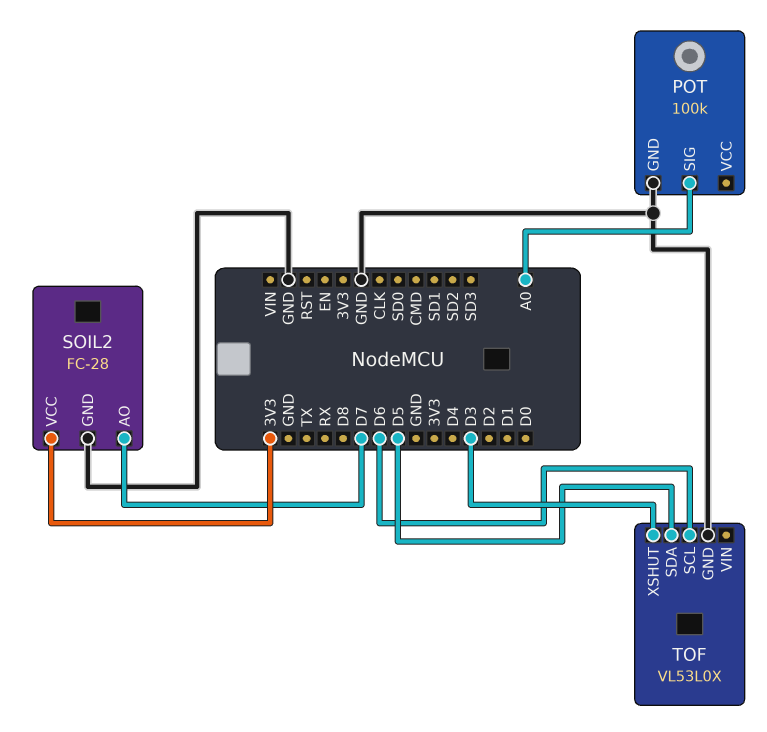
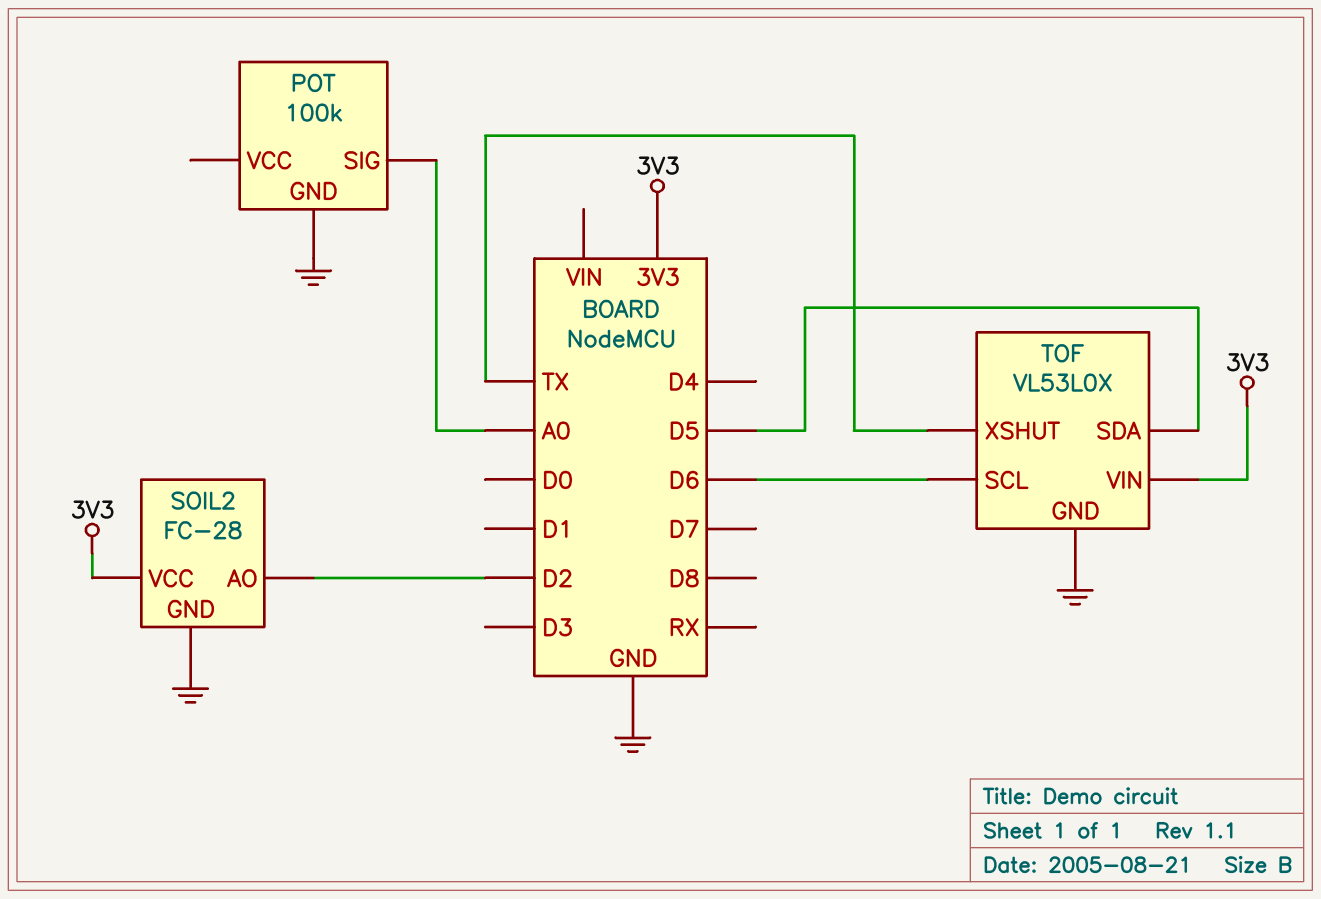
SOIL2 pin AO: D7 -> D2
TOF pin VIN: none -> 3V3
TOF pin XSHUT: D3 -> TX

